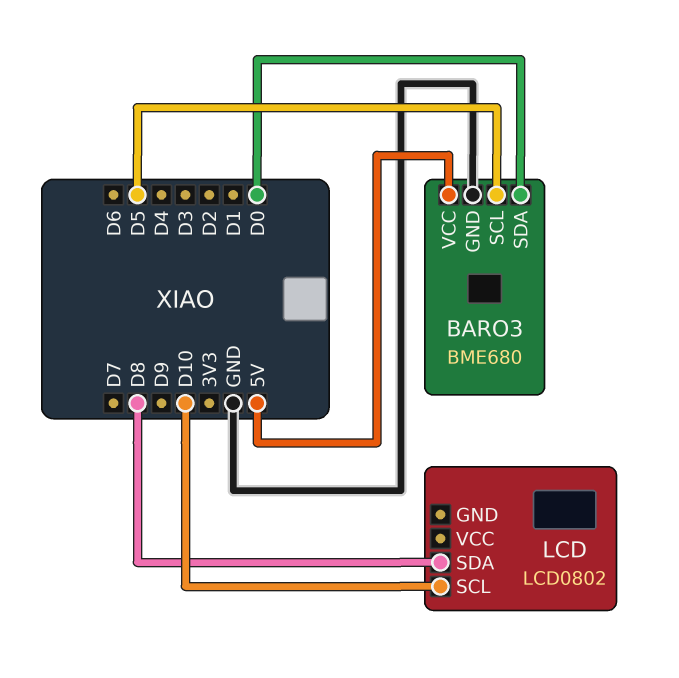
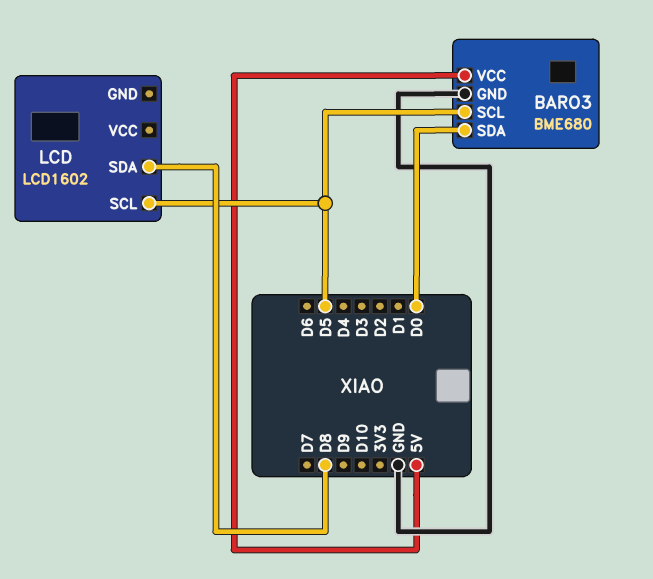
LCD: LCD0802 -> LCD1602
LCD pin SCL: D10 -> D5

